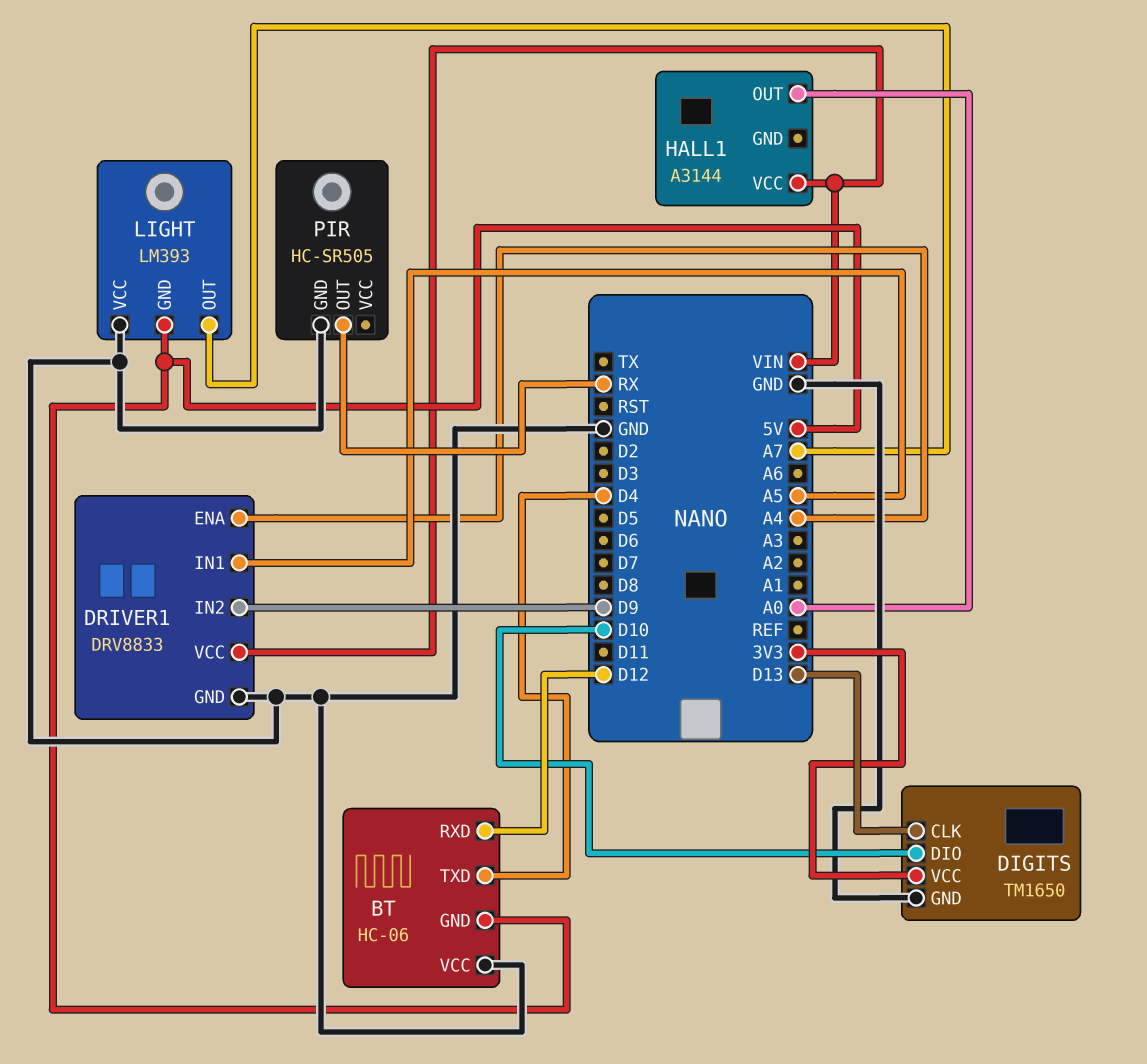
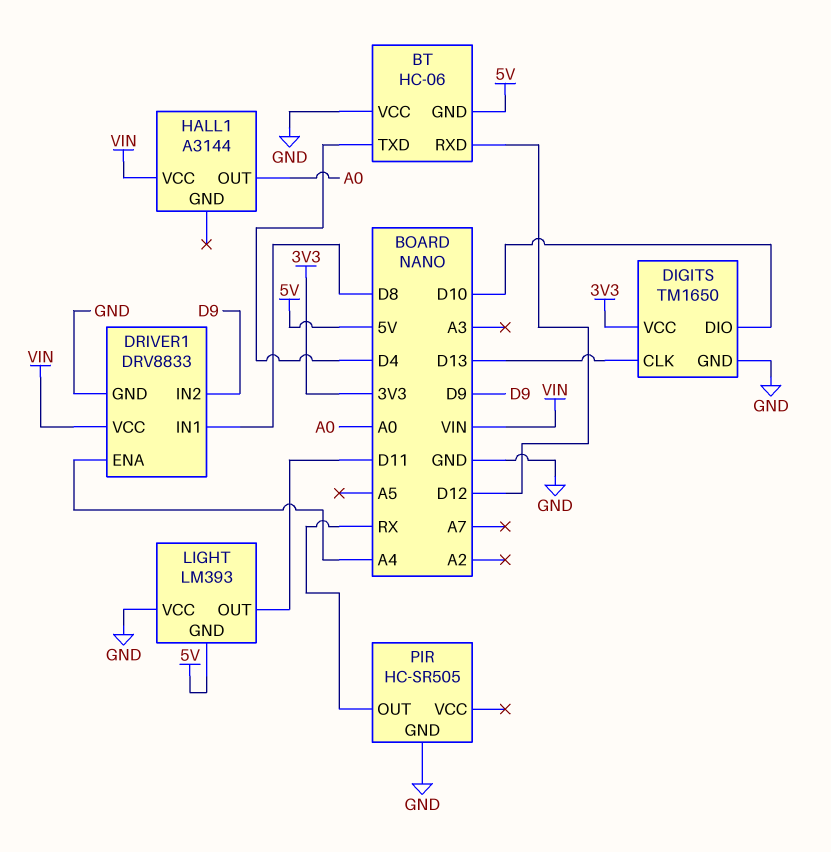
DRIVER1 pin IN1: A5 -> D8
LIGHT pin OUT: A7 -> D11

